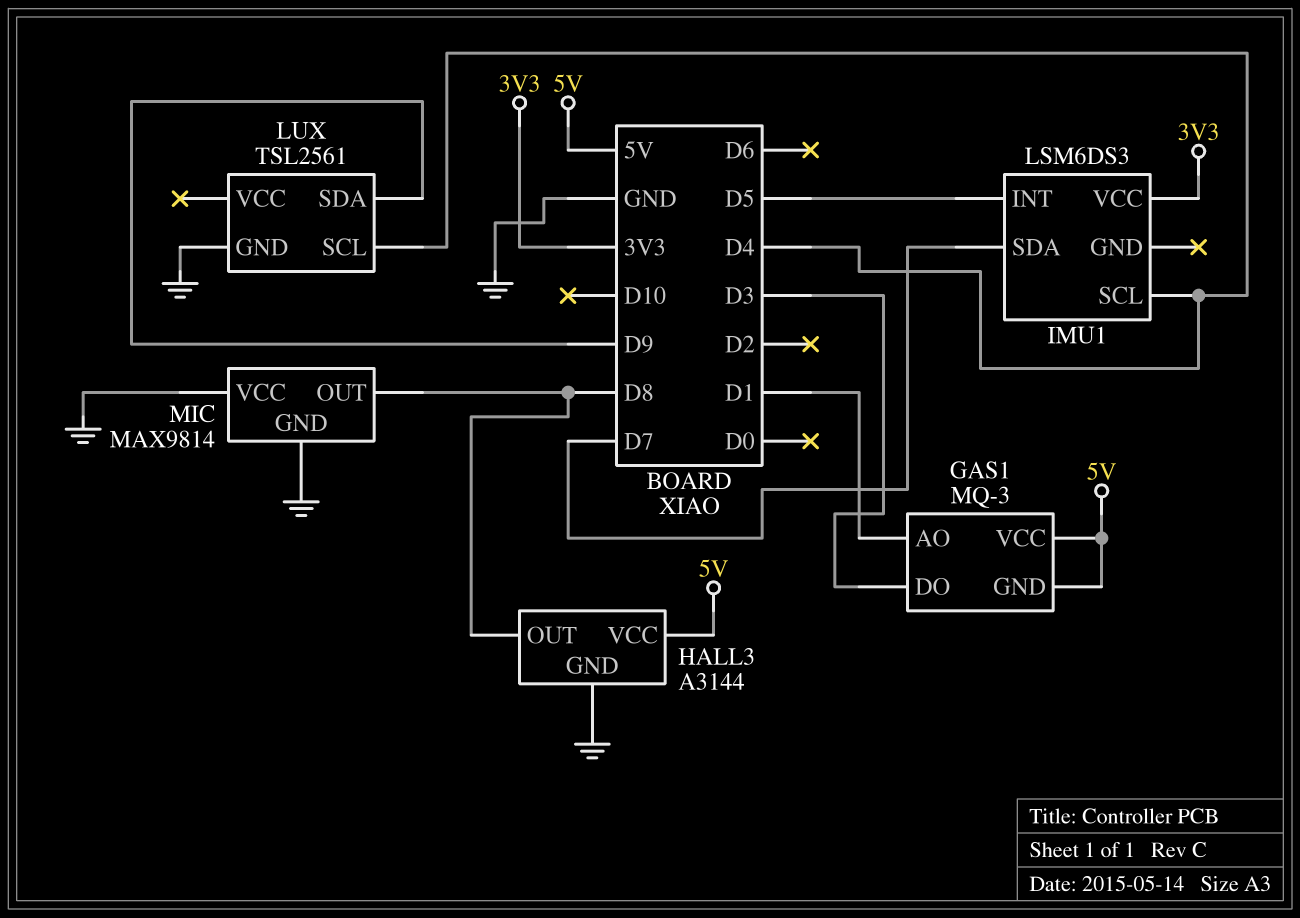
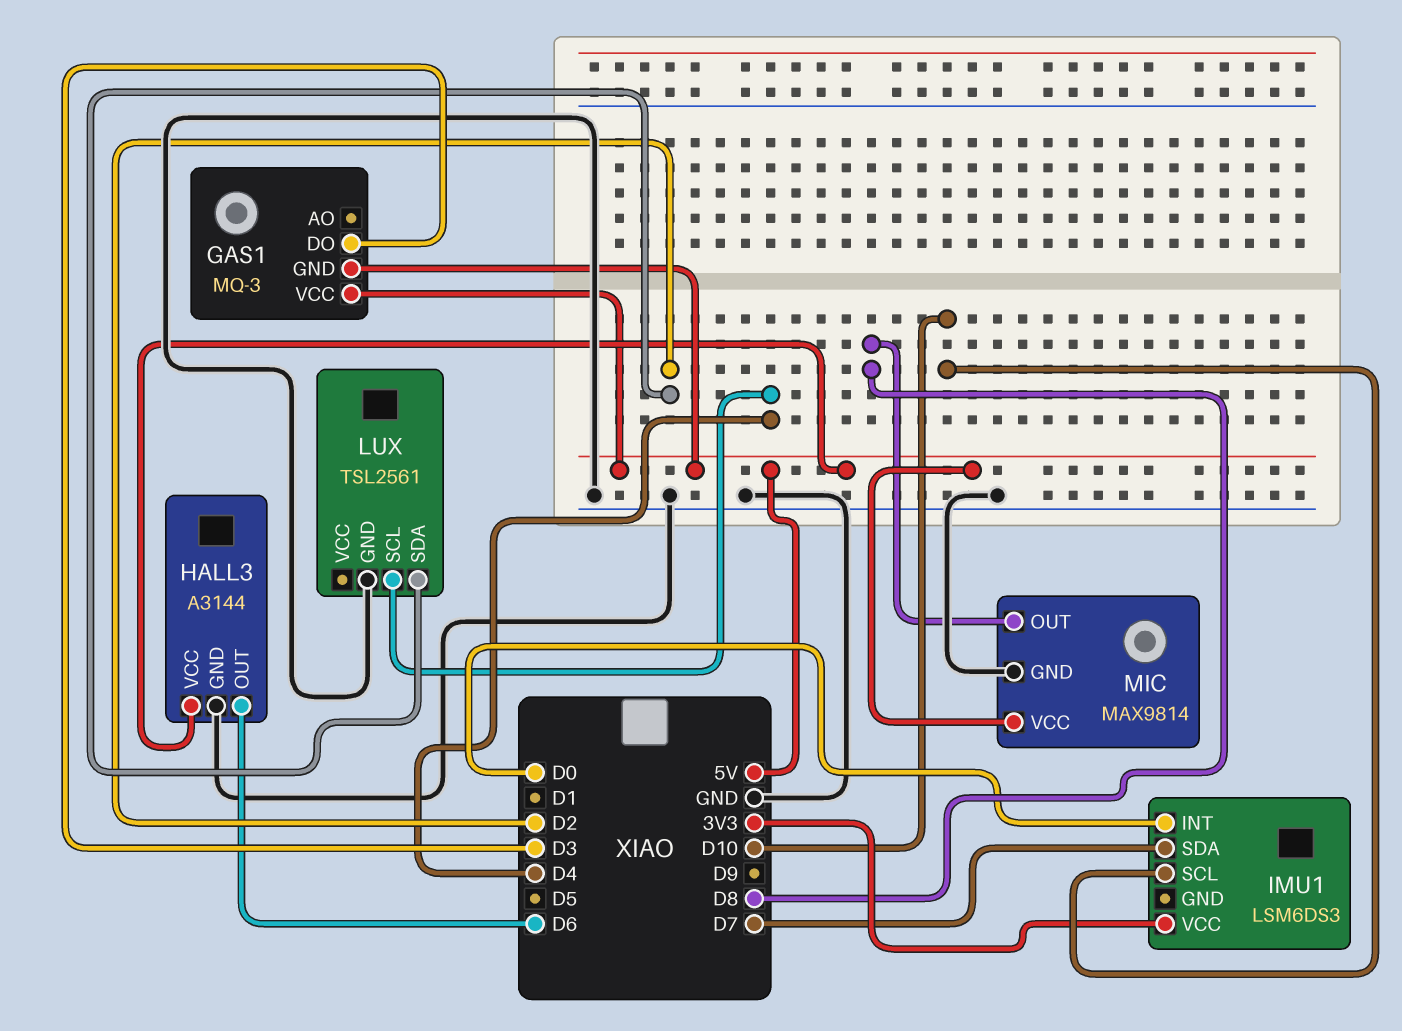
GAS1 pin AO: D1 -> none
HALL3 pin OUT: D8 -> D6
IMU1 pin INT: D5 -> D0
IMU1 pin SCL: D4 -> D10
LUX pin SDA: D9 -> D2
MIC pin VCC: GND -> 5V

